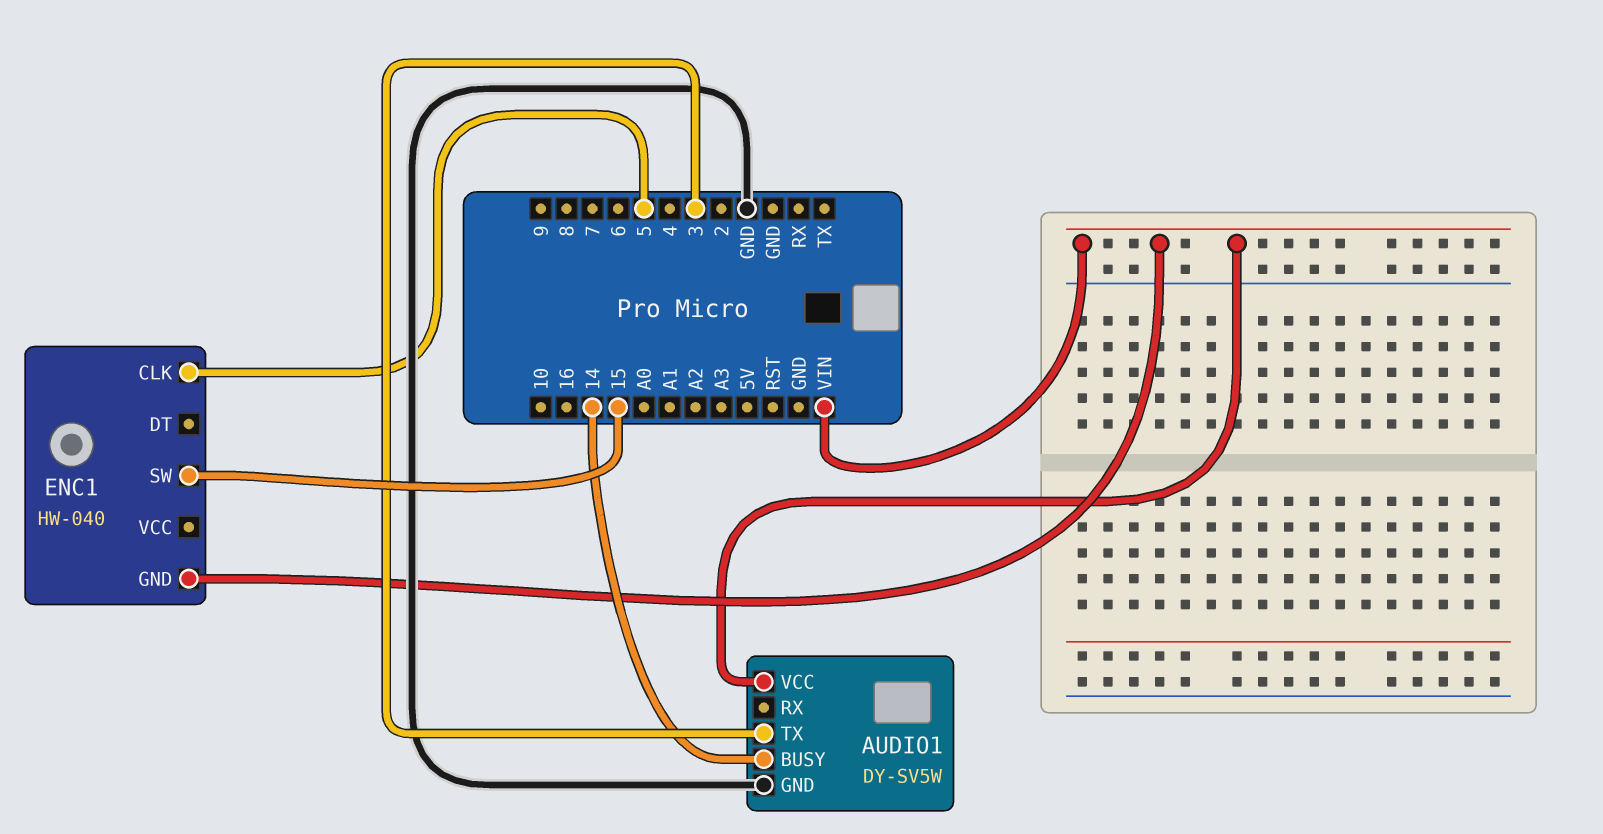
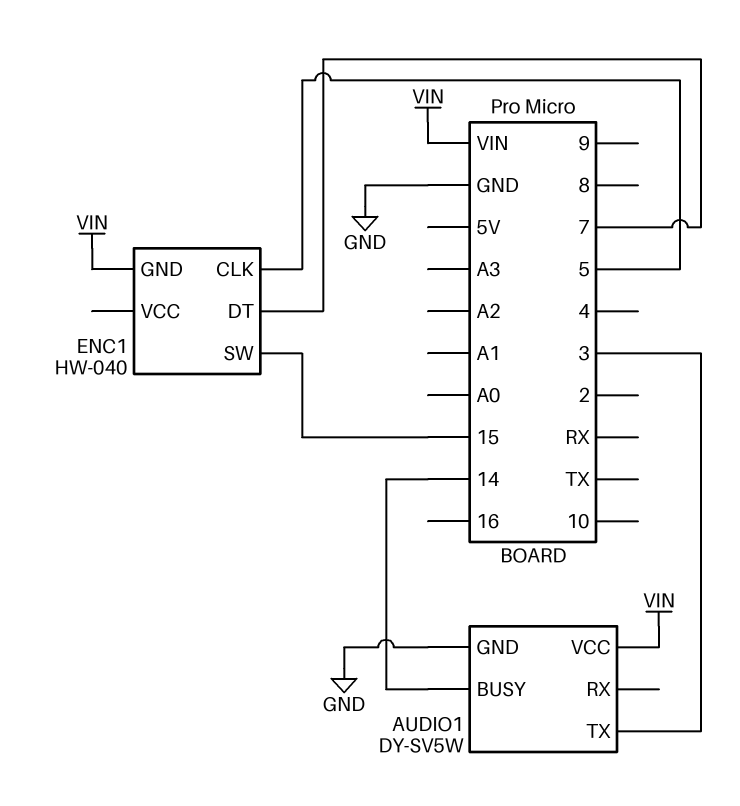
ENC1 pin DT: none -> 7

